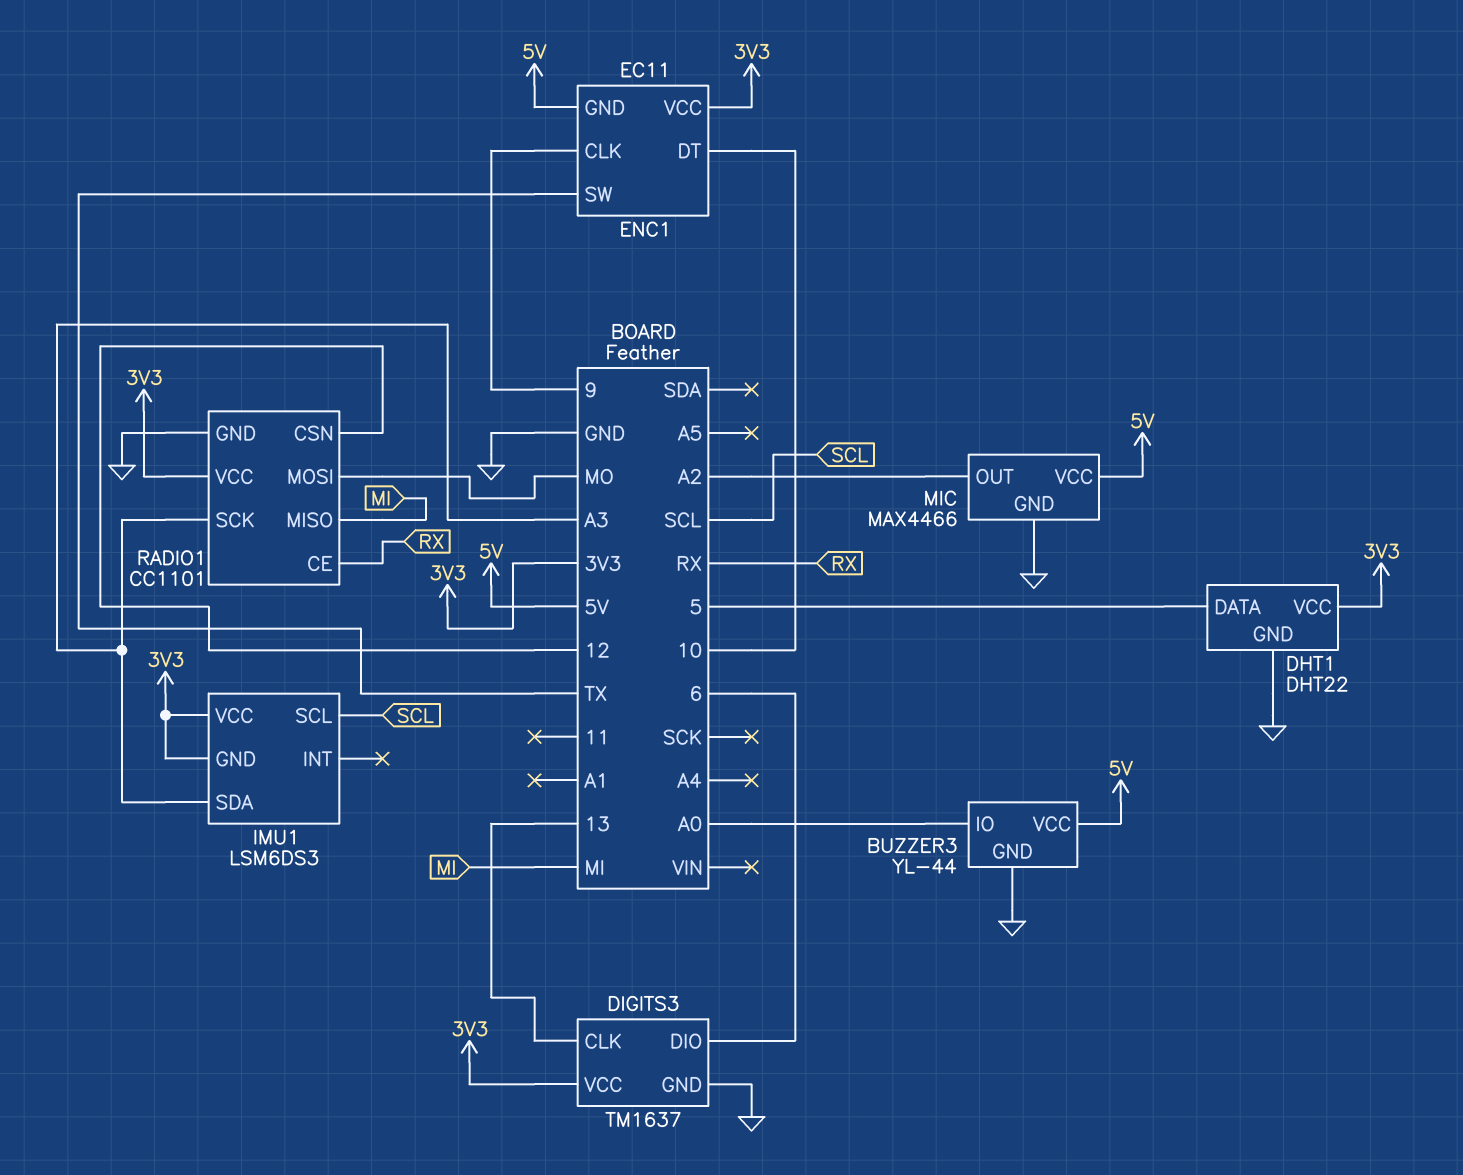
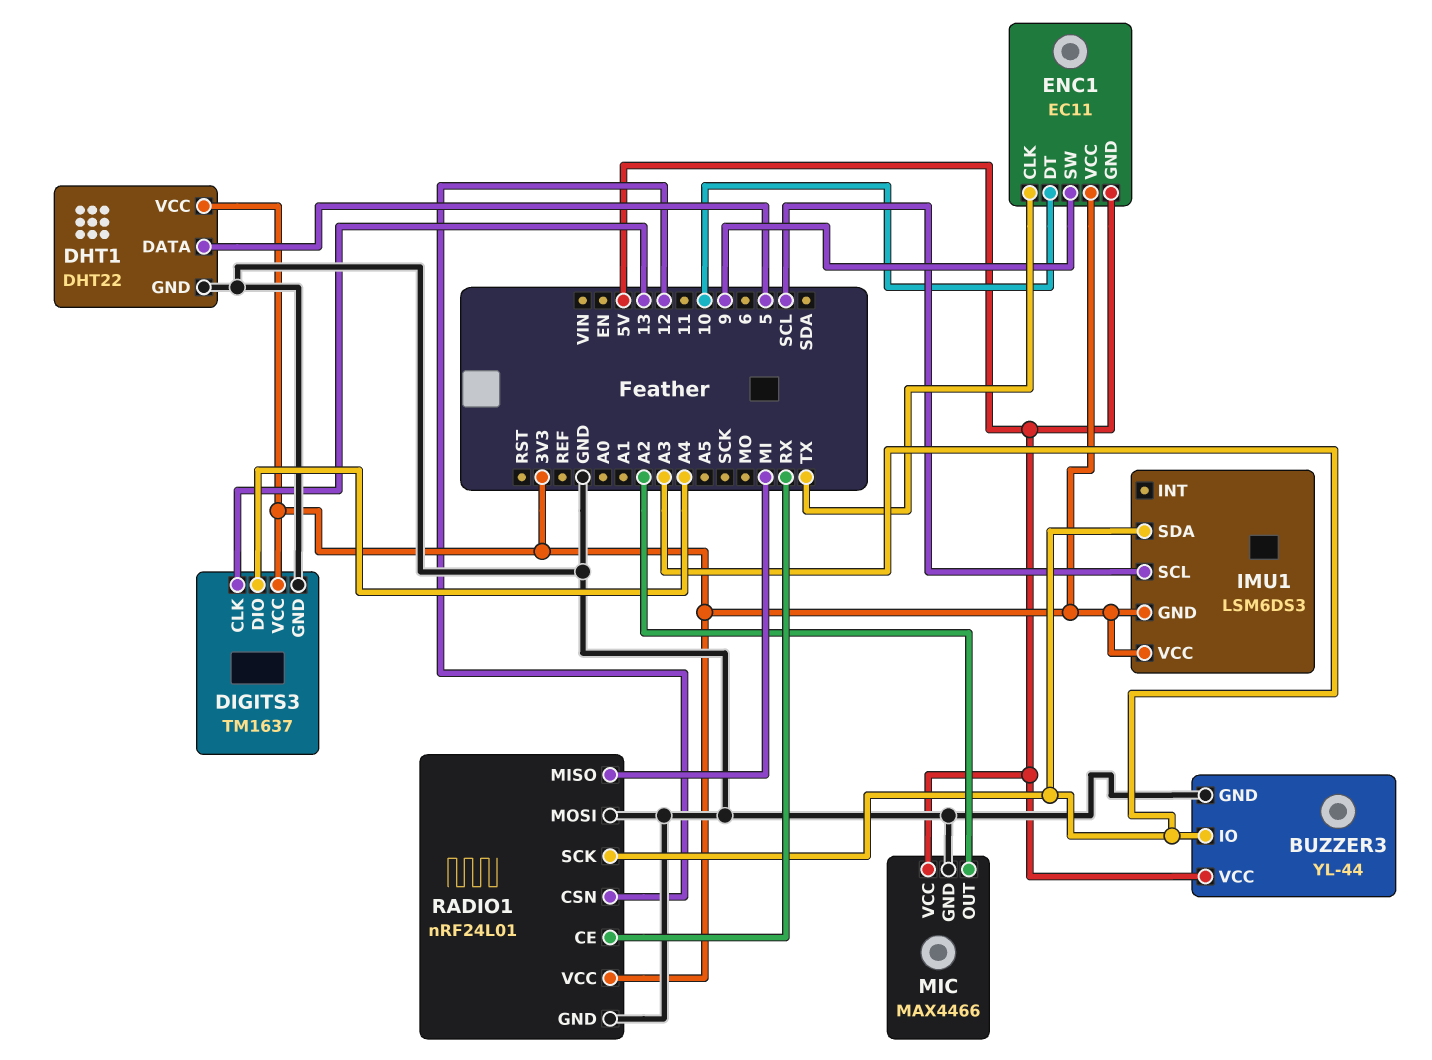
BUZZER3 pin IO: A0 -> A3
DIGITS3 pin DIO: 6 -> A4
ENC1 pin CLK: 9 -> TX
ENC1 pin SW: TX -> 9
RADIO1: CC1101 -> nRF24L01
RADIO1 pin MOSI: MO -> GND

